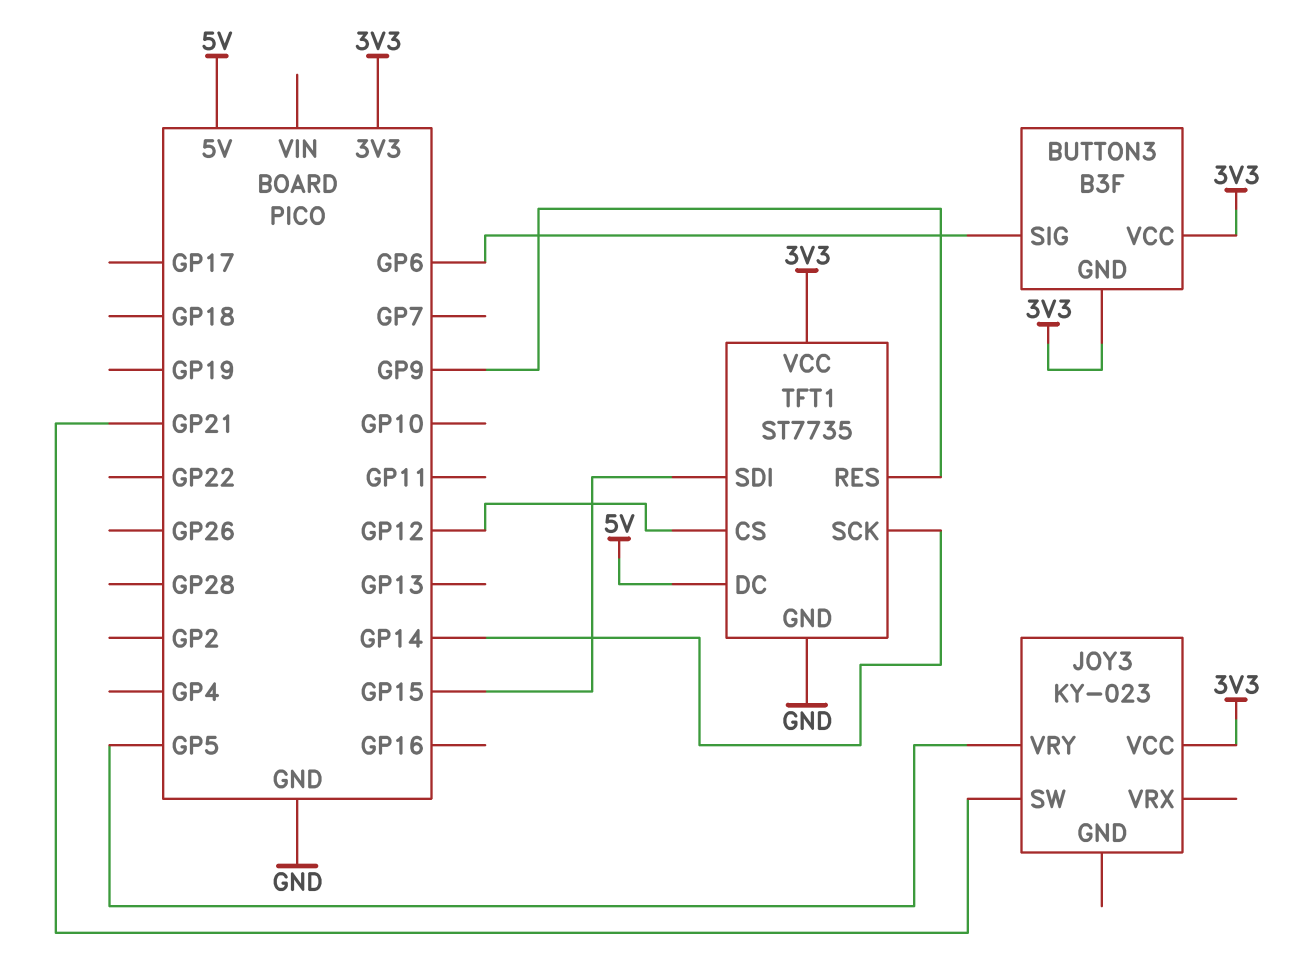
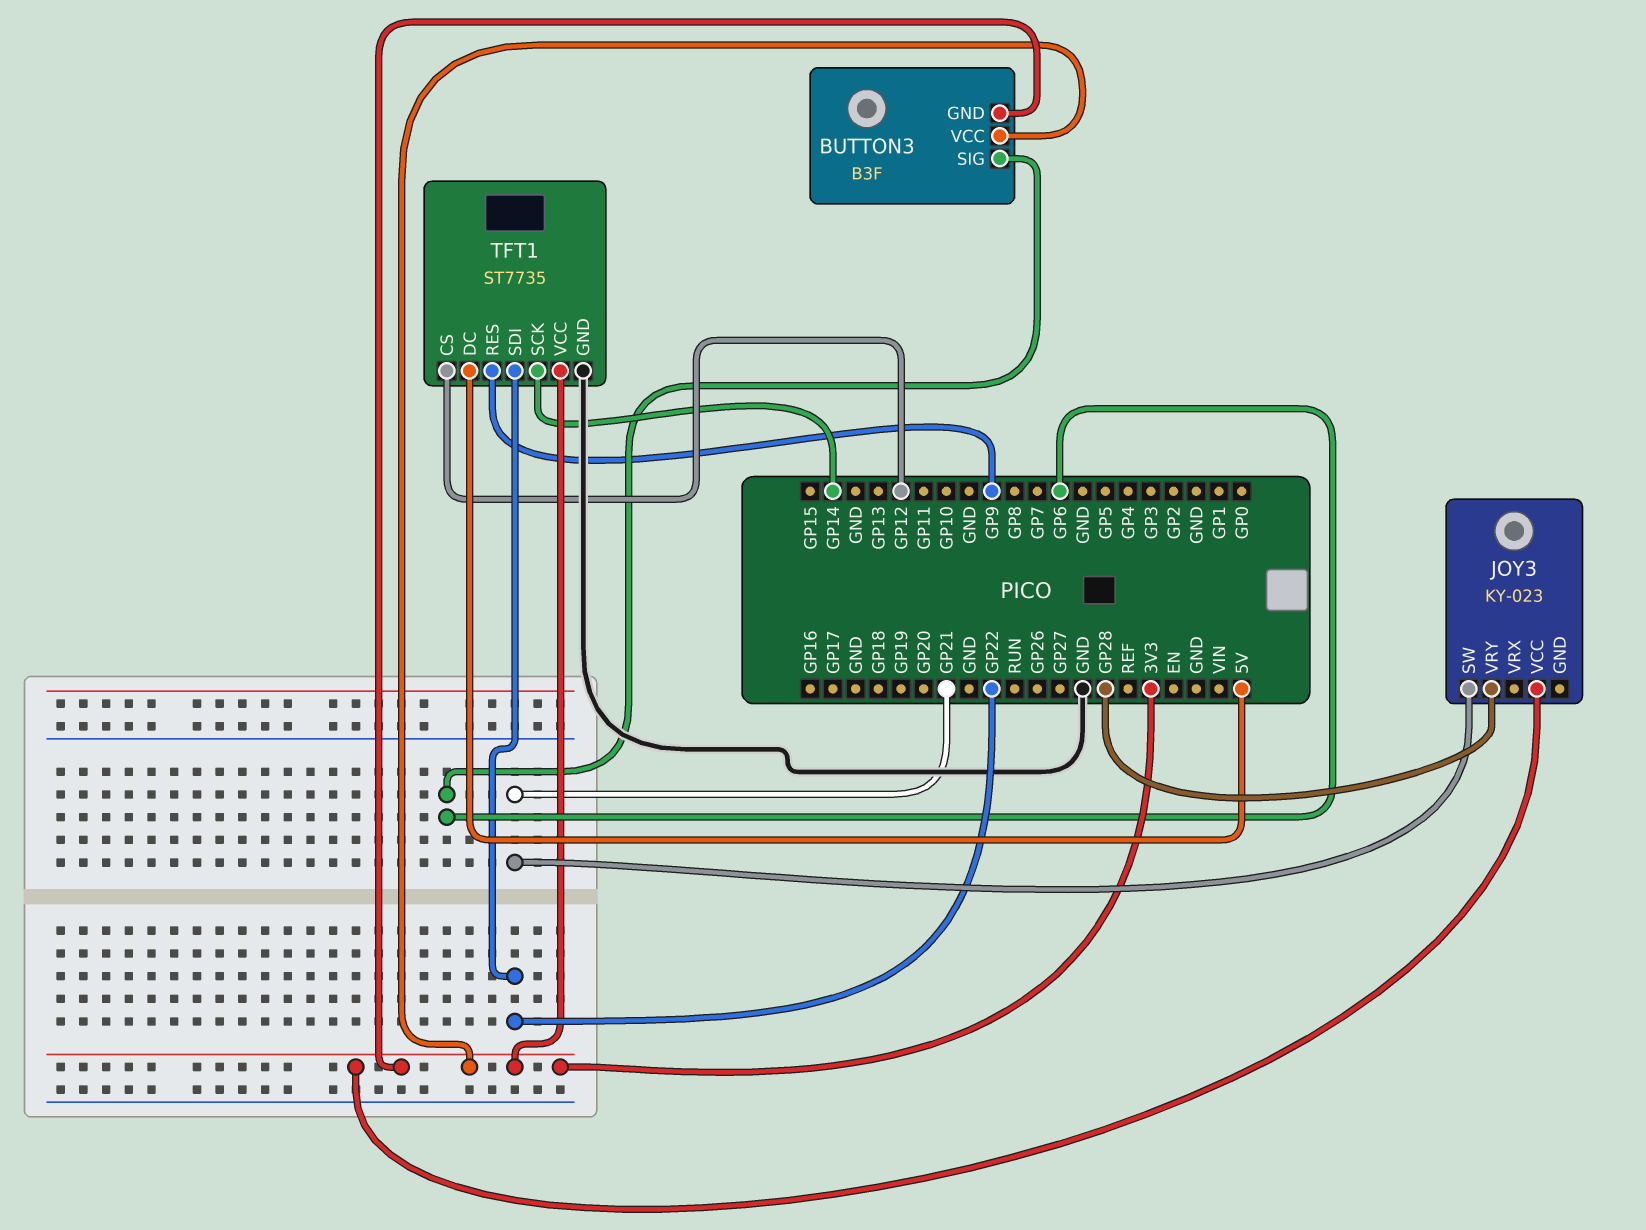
JOY3 pin VRY: GP5 -> GP28
TFT1 pin SDI: GP15 -> GP22

